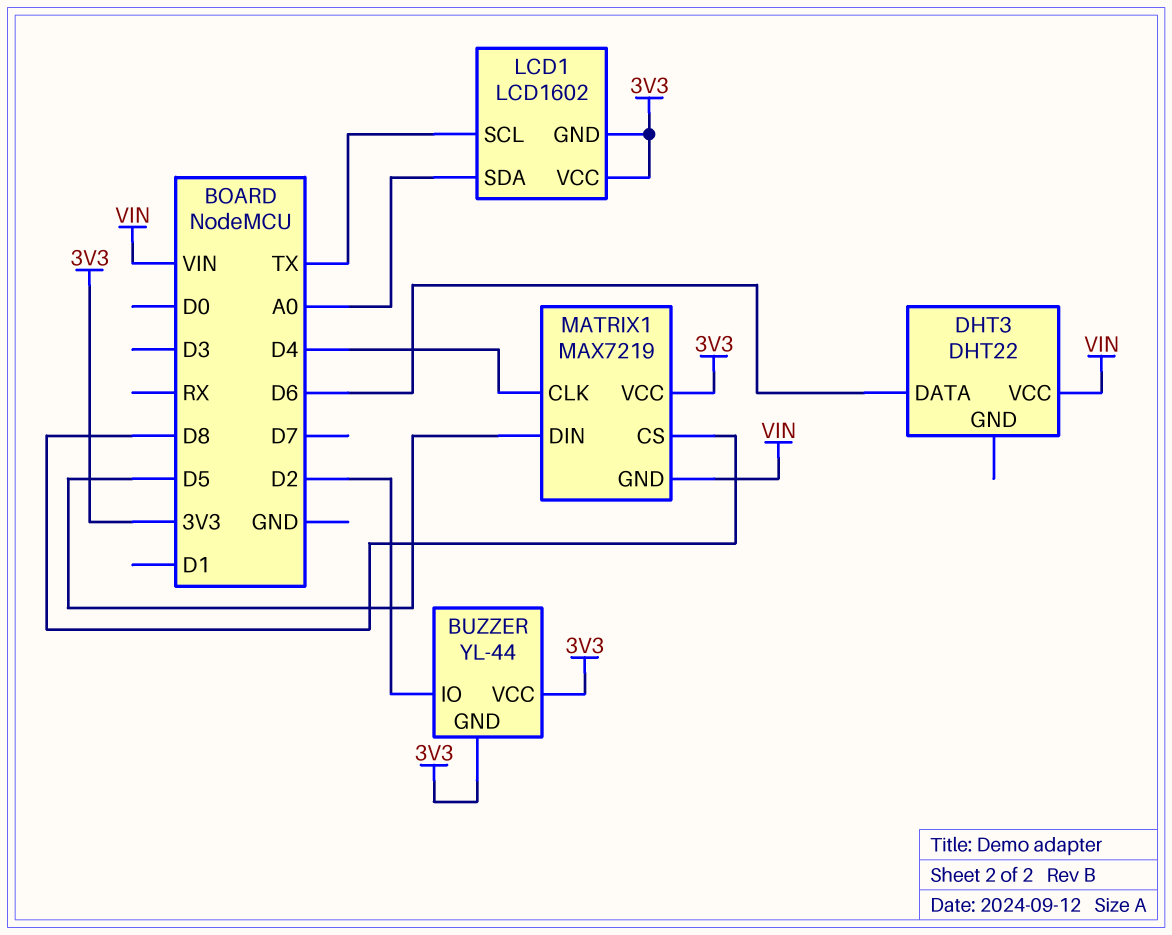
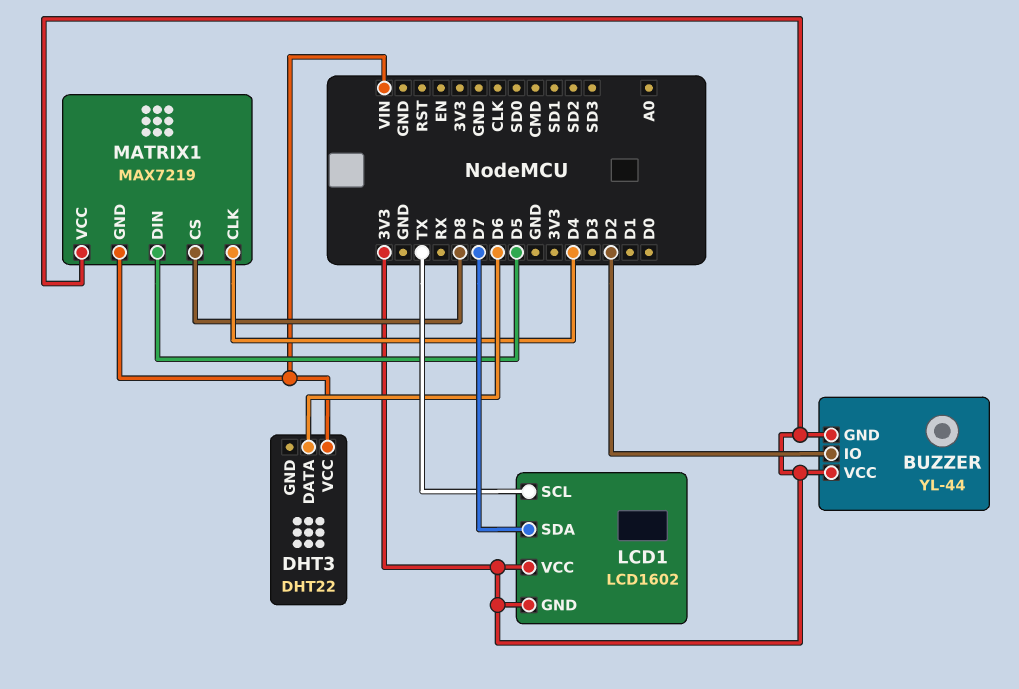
LCD1 pin SDA: A0 -> D7

